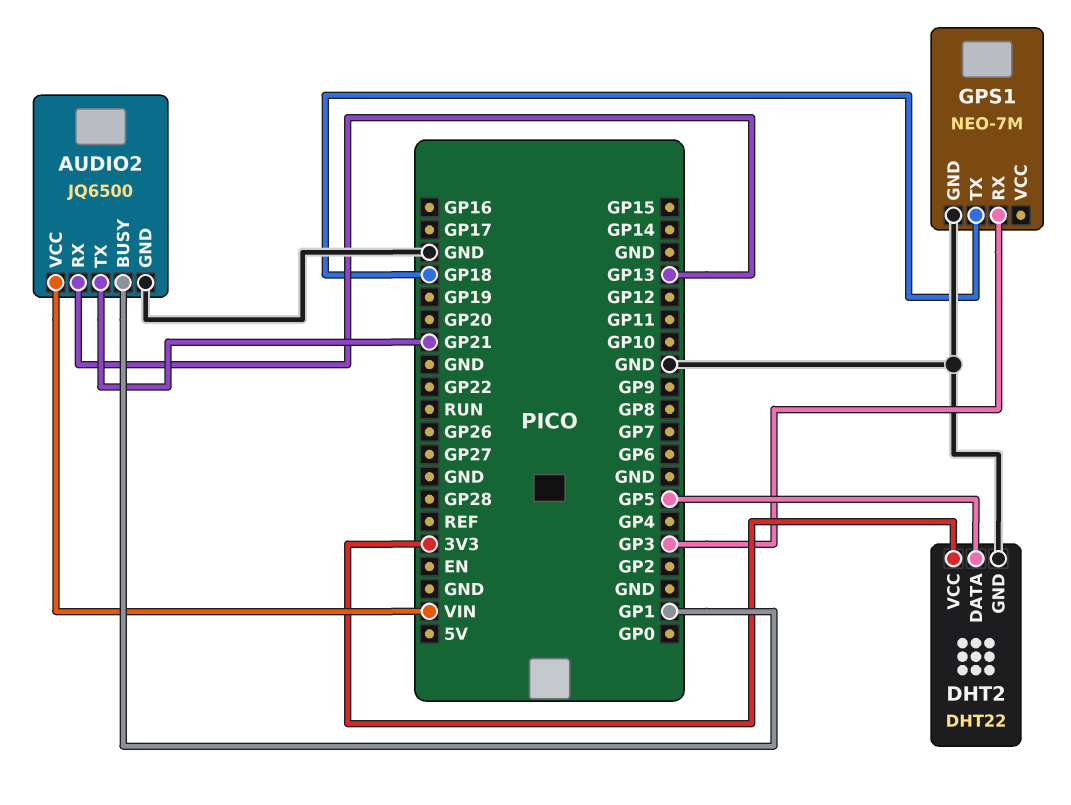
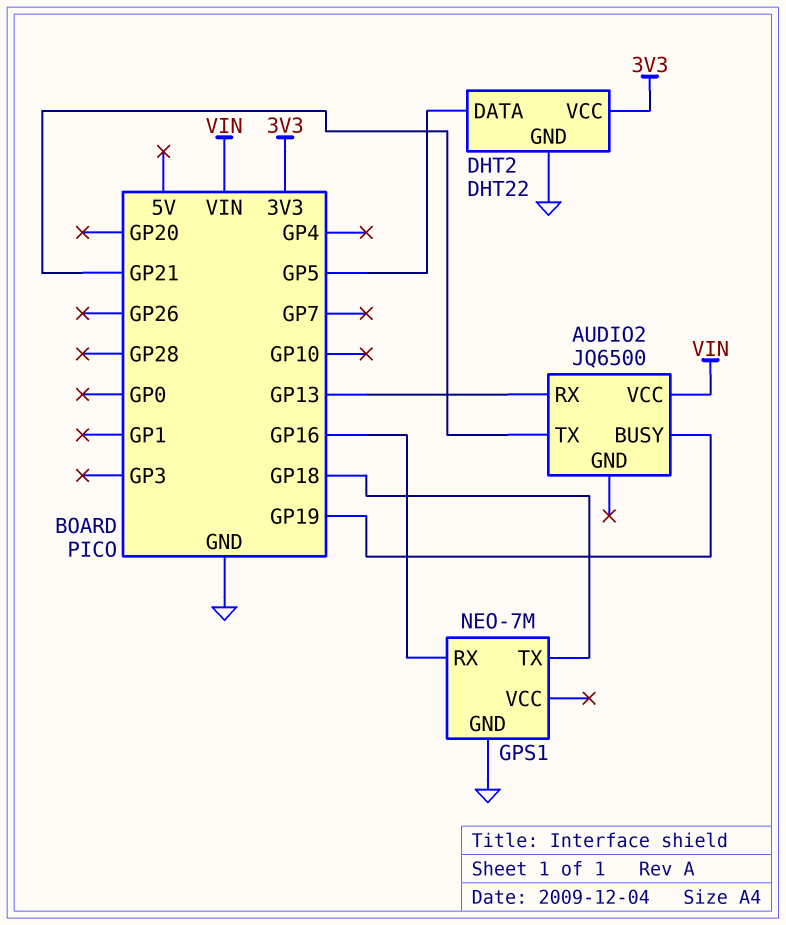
AUDIO2 pin BUSY: GP1 -> GP19
AUDIO2 pin GND: GND -> none
GPS1 pin RX: GP3 -> GP16

